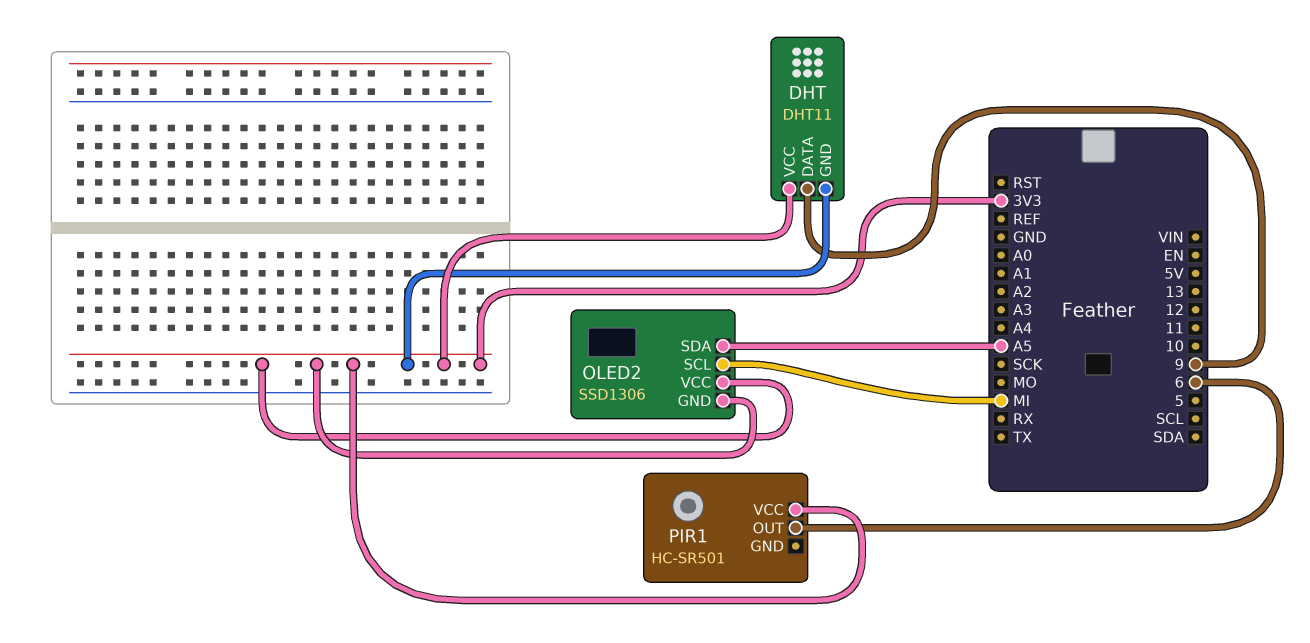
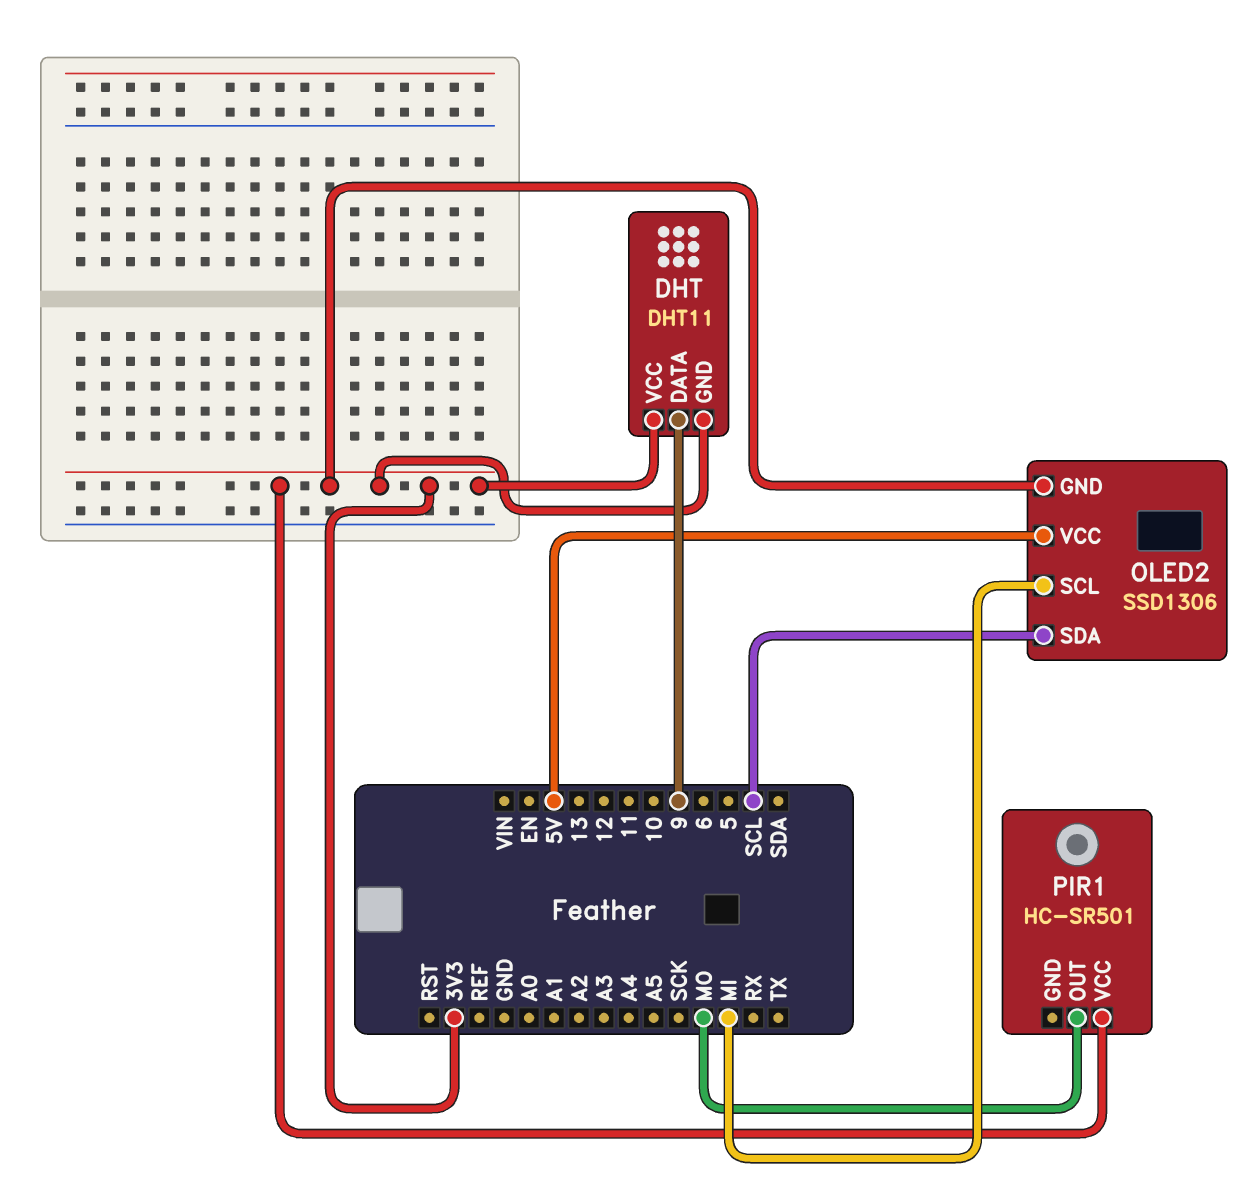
OLED2 pin SDA: A5 -> SCL
OLED2 pin VCC: 3V3 -> 5V
PIR1 pin OUT: 6 -> MO

